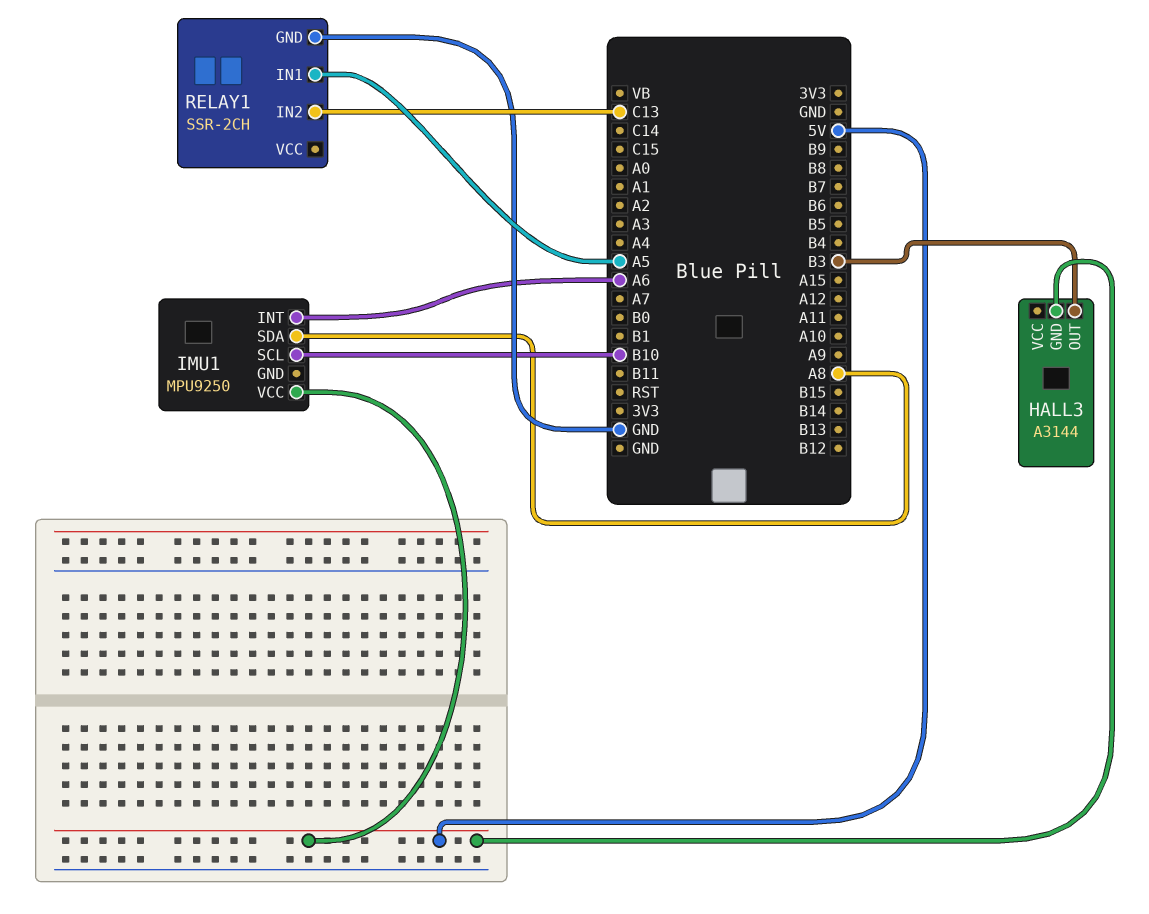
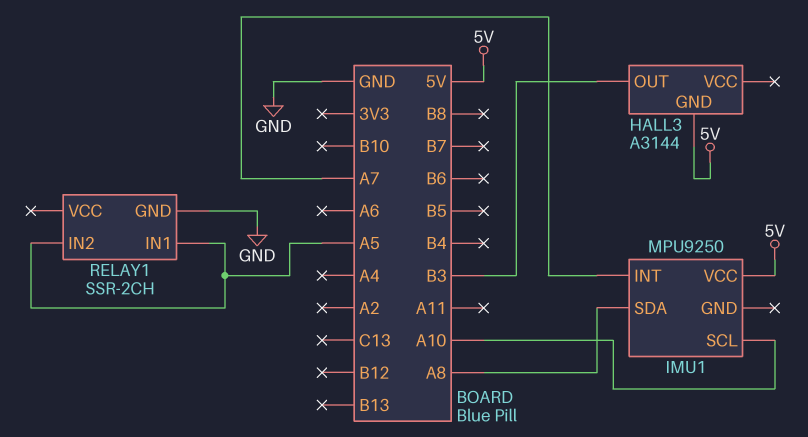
IMU1 pin INT: A6 -> A7
IMU1 pin SCL: B10 -> A10
RELAY1 pin IN2: C13 -> A5

